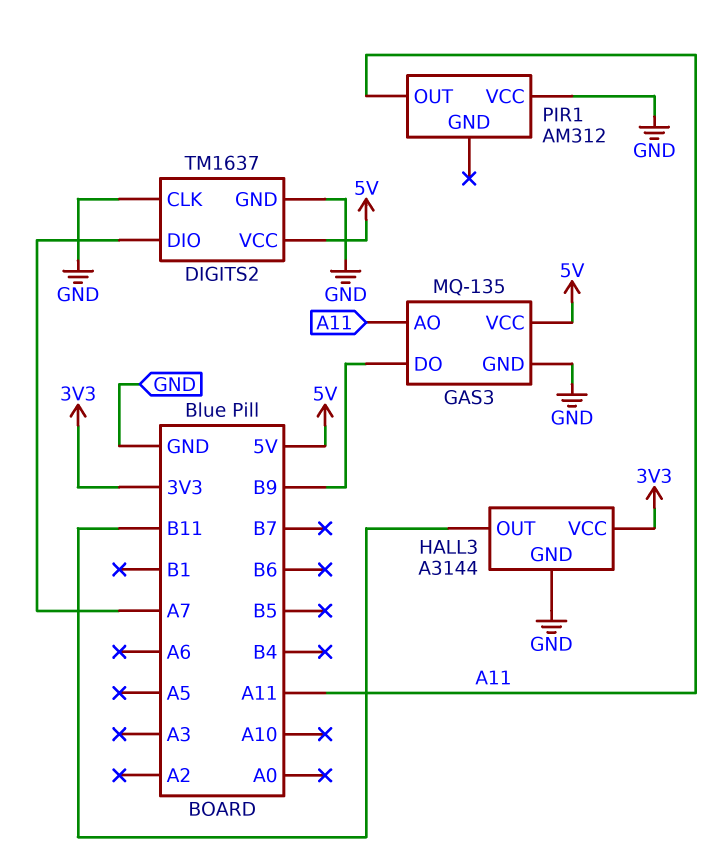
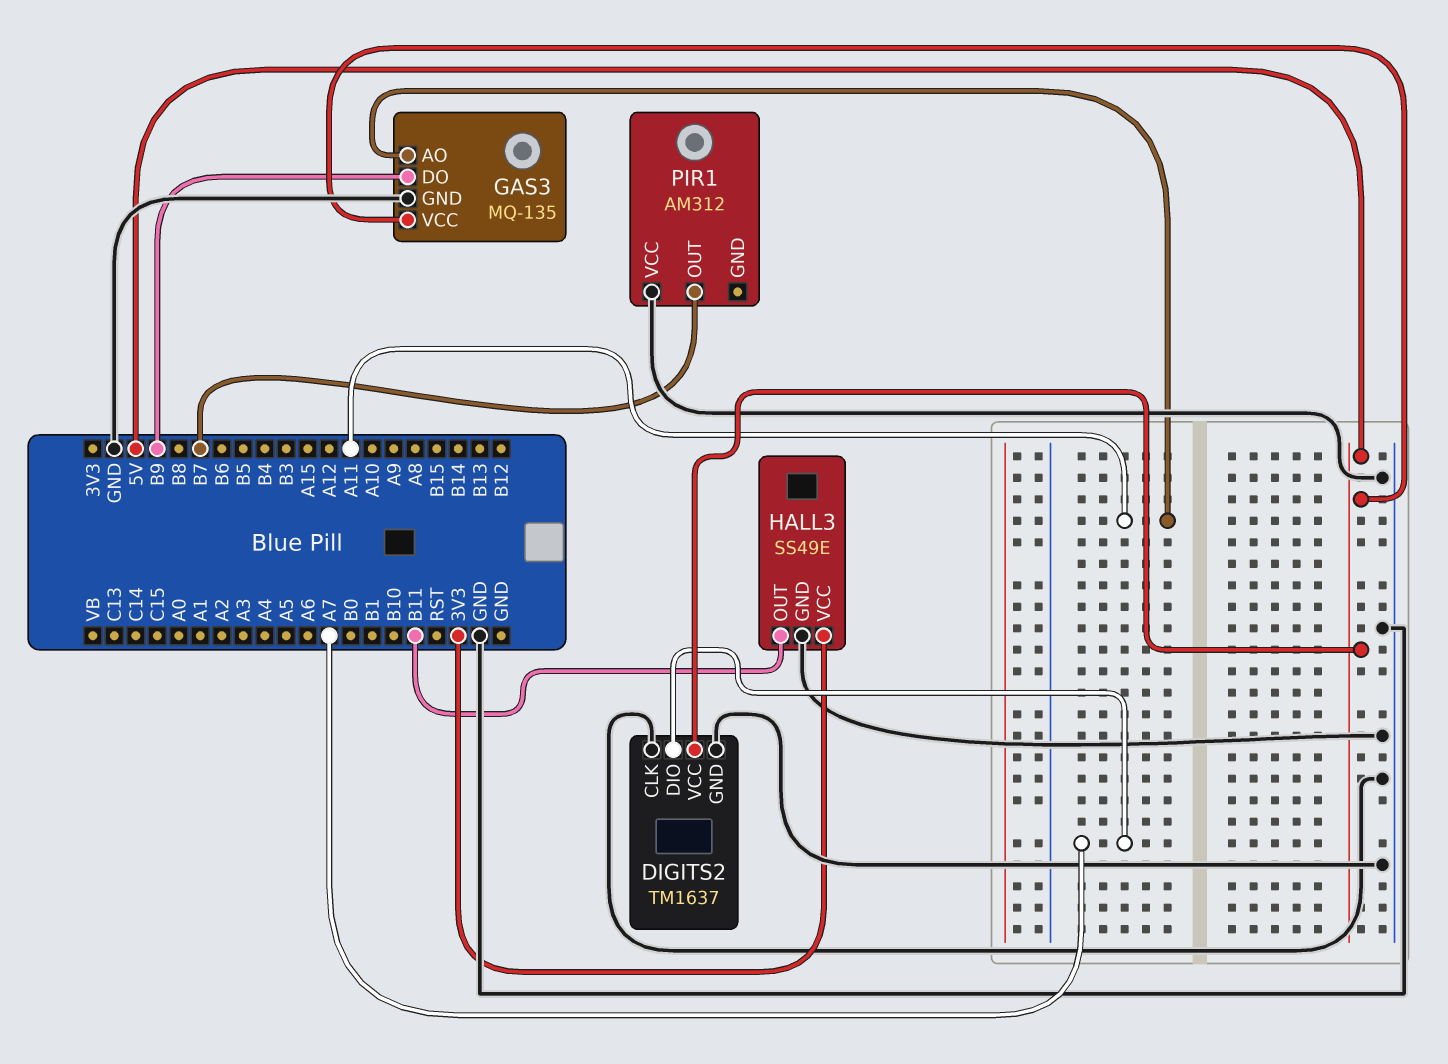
HALL3: A3144 -> SS49E
PIR1 pin OUT: A11 -> B7

